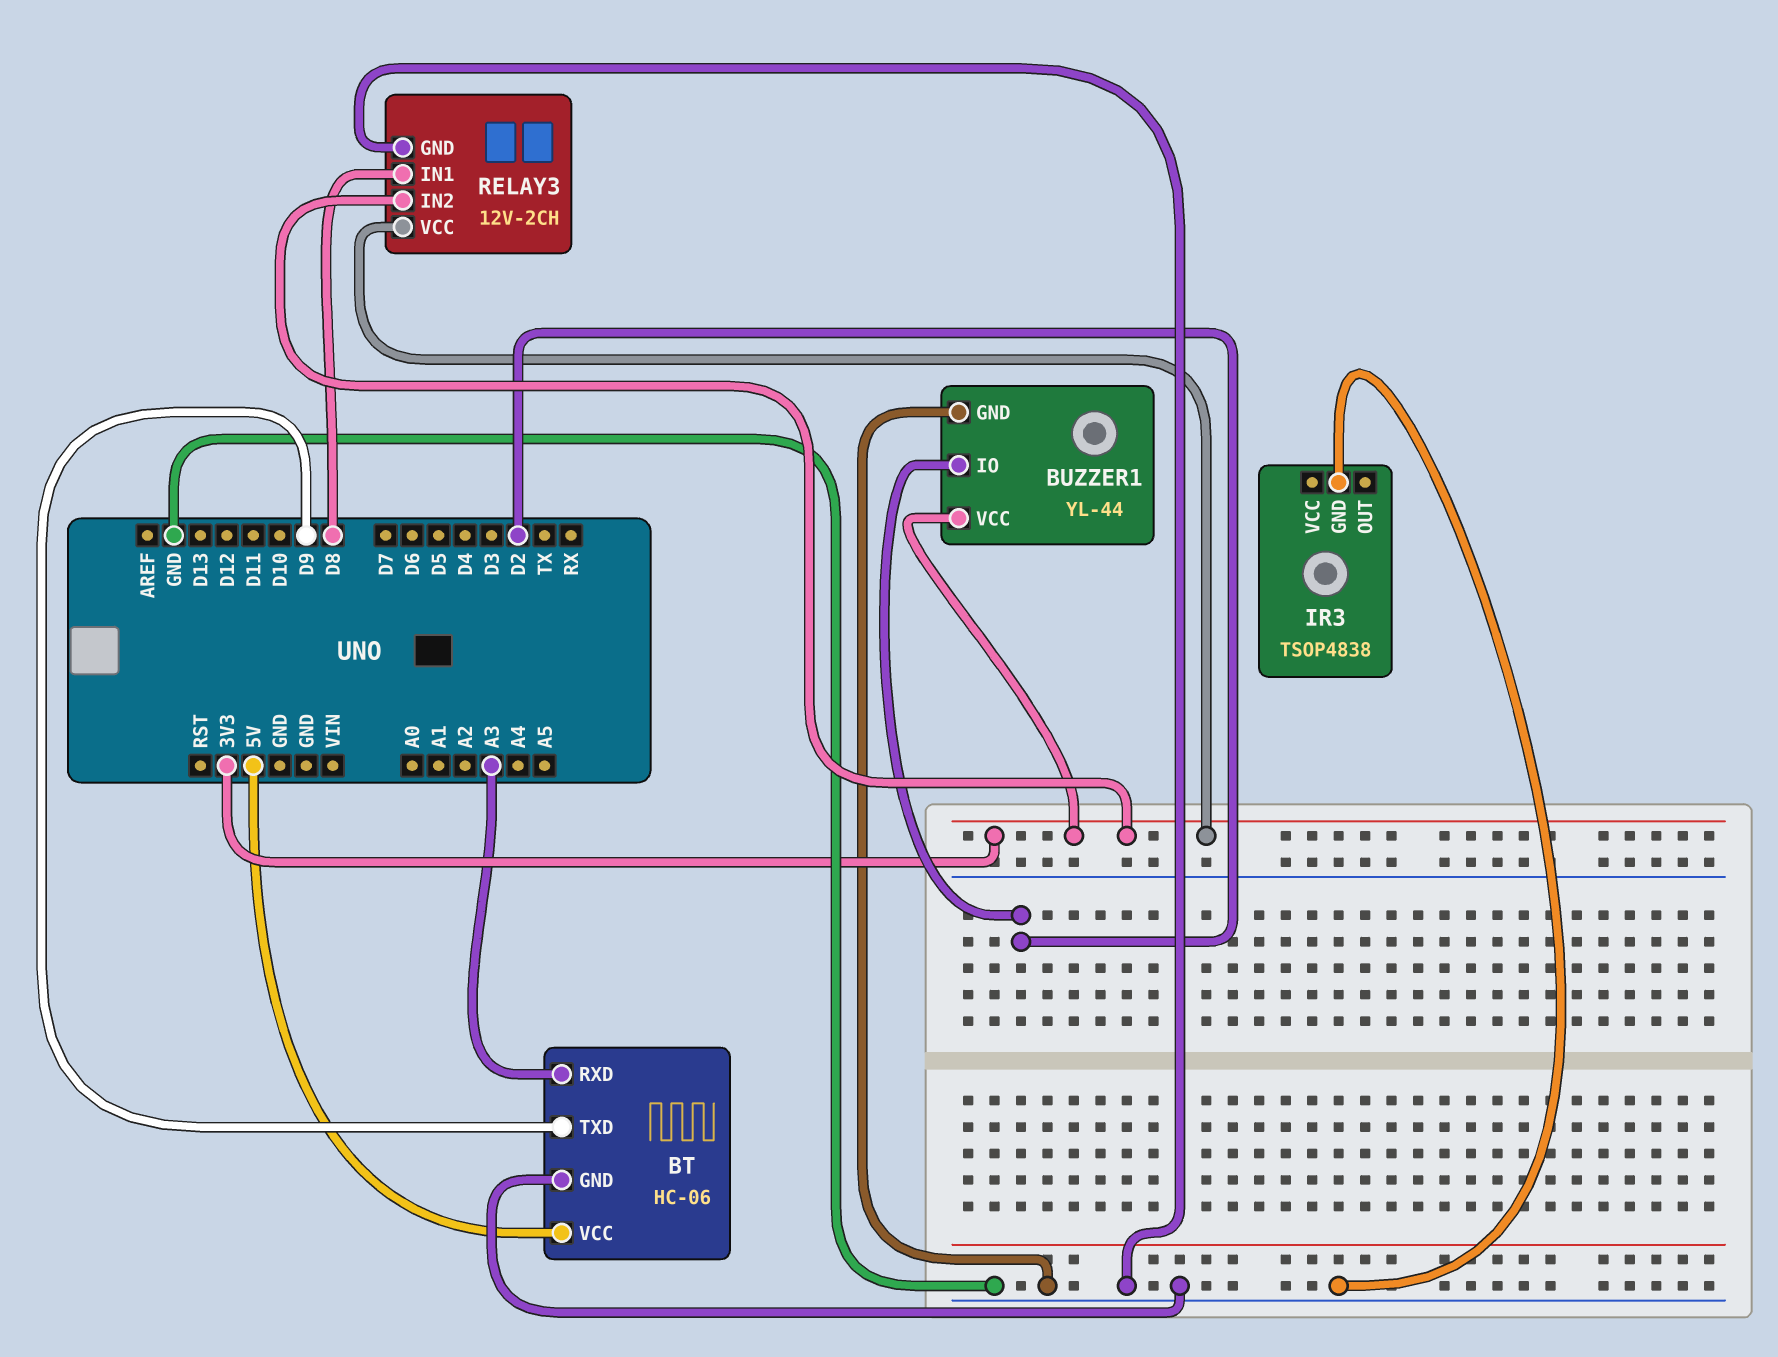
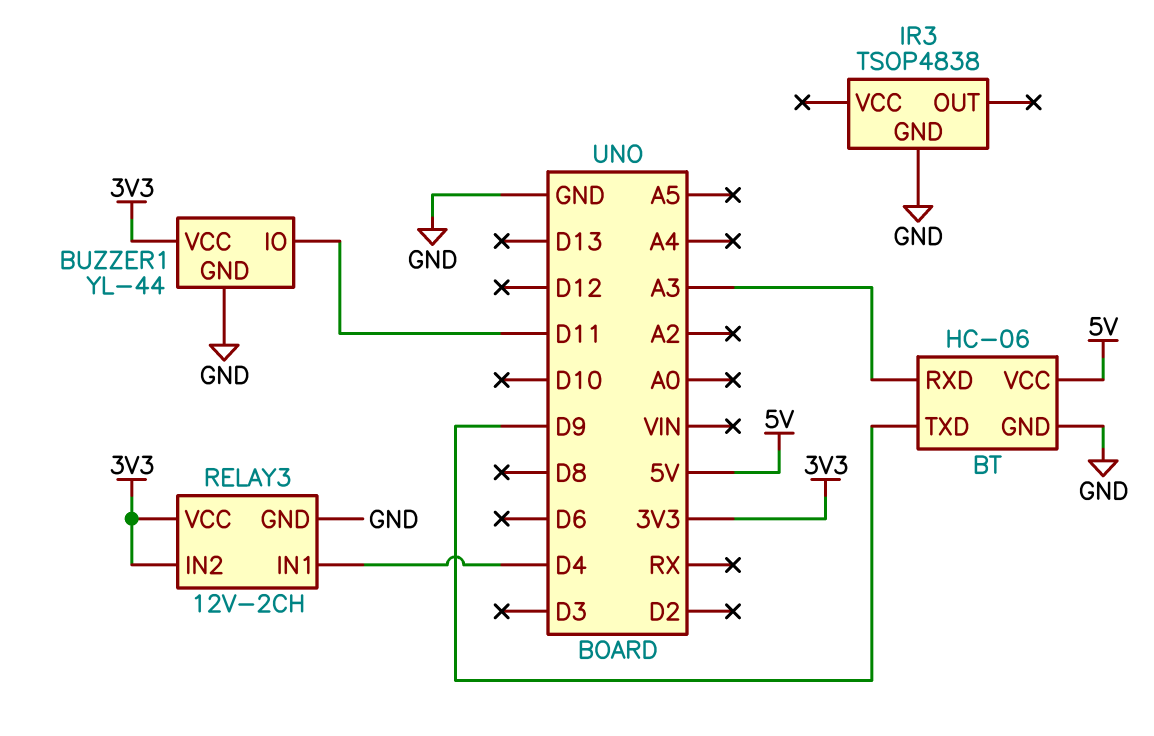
BUZZER1 pin IO: D2 -> D11
RELAY3 pin IN1: D8 -> D4

